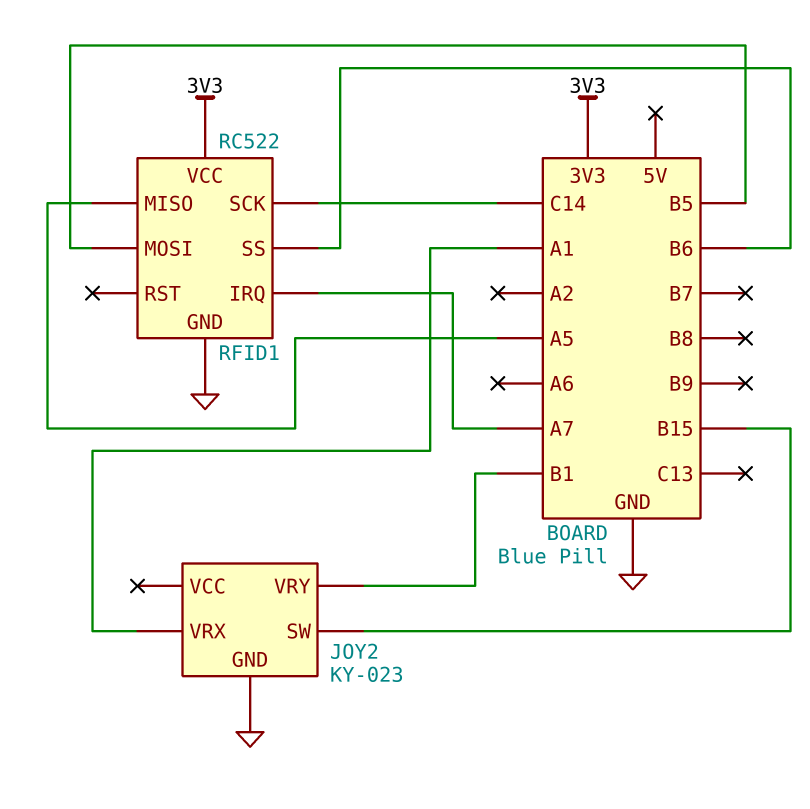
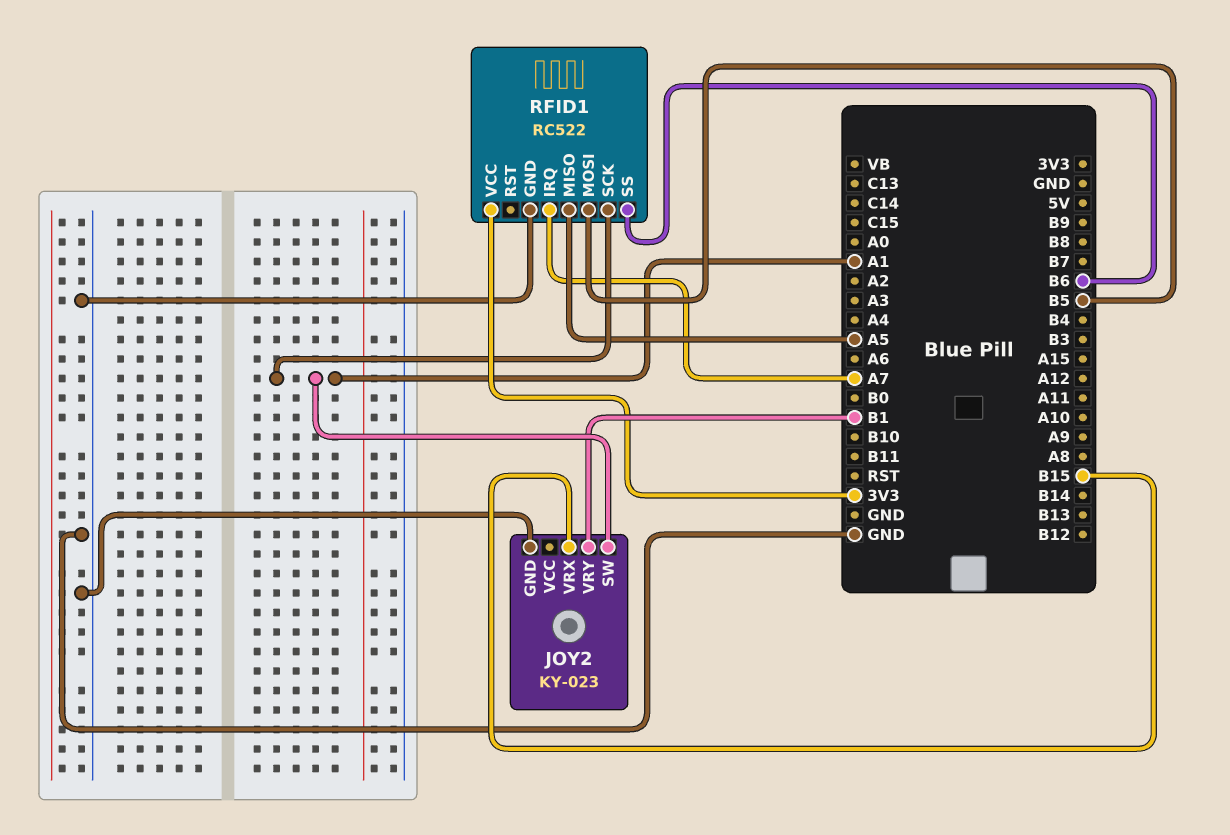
JOY2 pin SW: B15 -> A1
JOY2 pin VRX: A1 -> B15
RFID1 pin SCK: C14 -> A1

